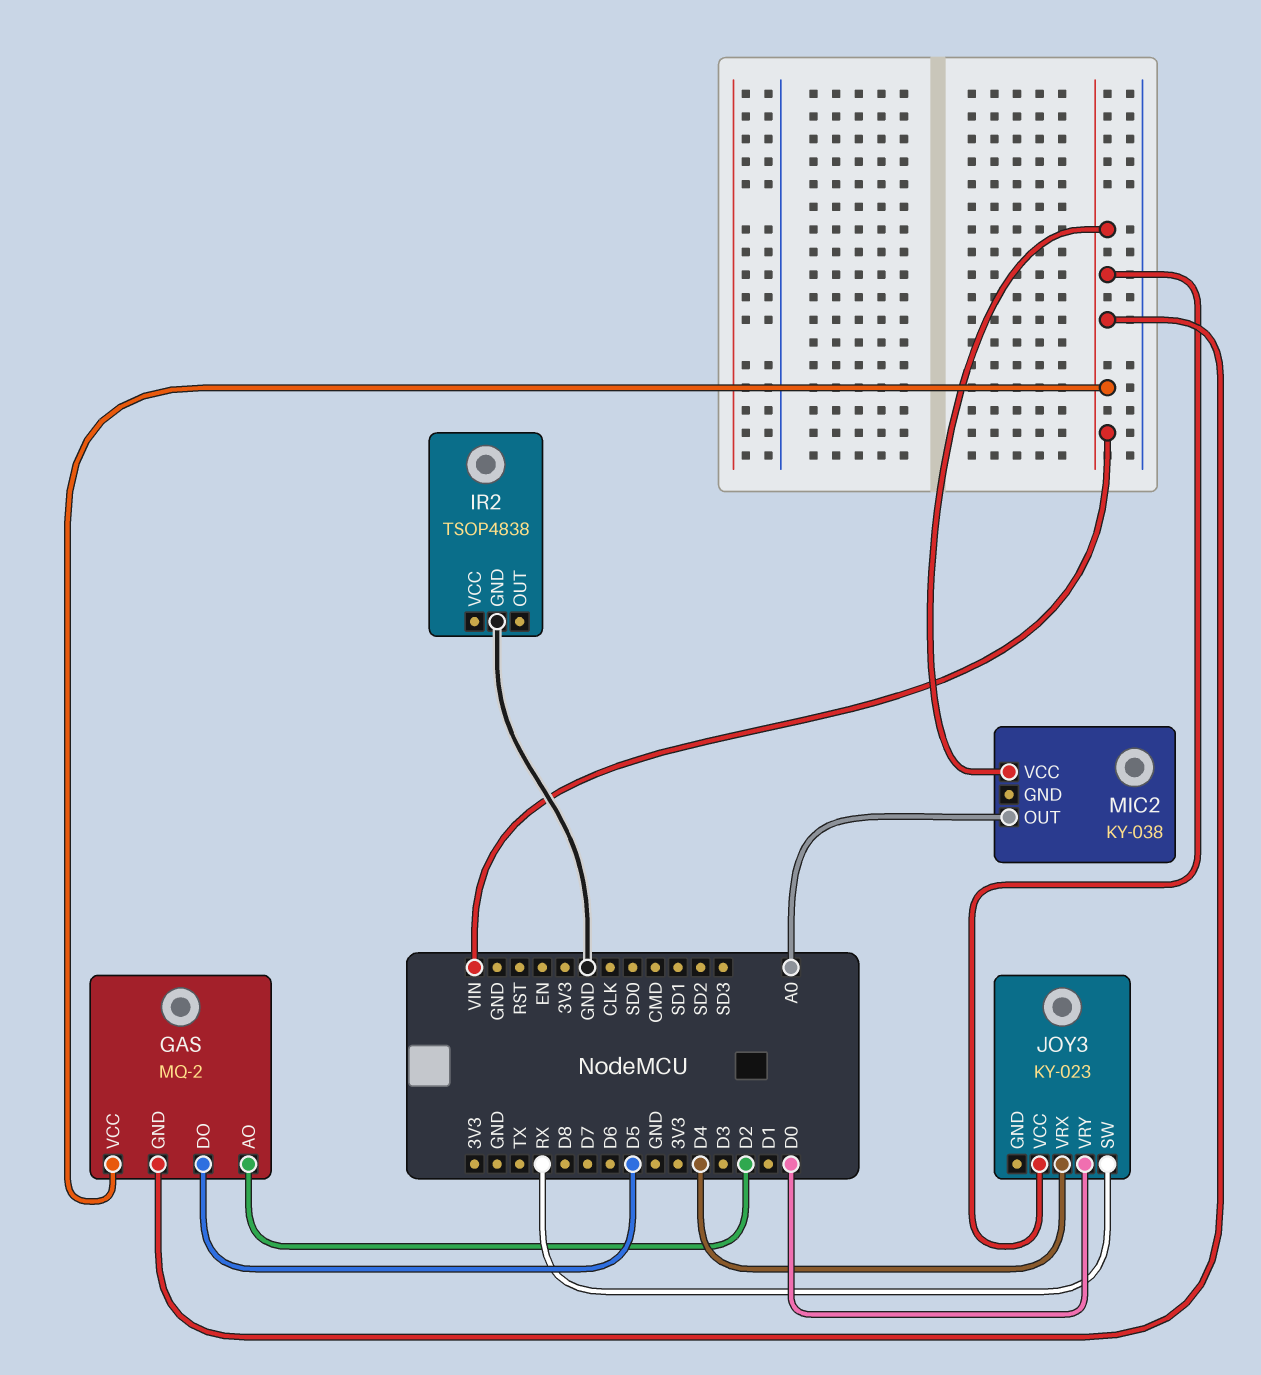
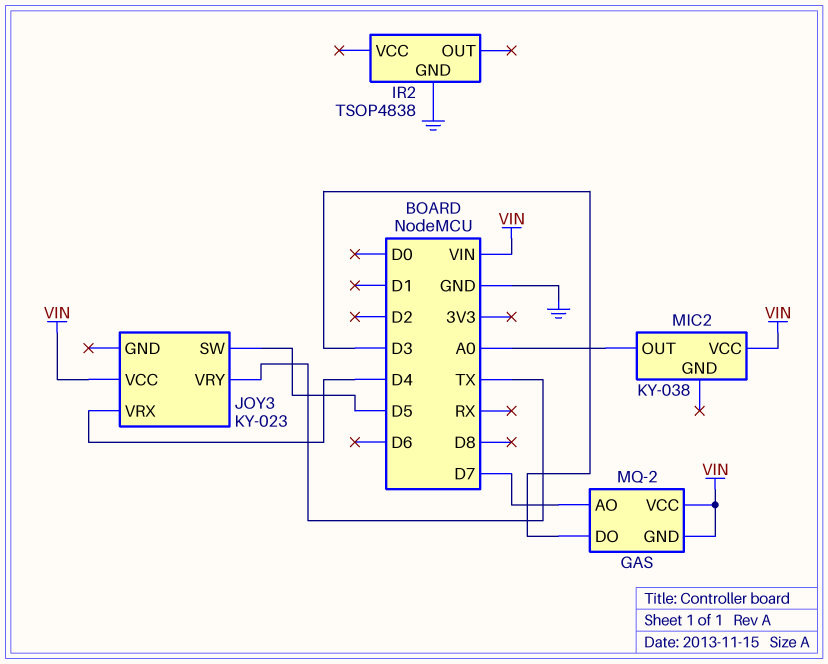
GAS pin AO: D2 -> D7
GAS pin DO: D5 -> D3
JOY3 pin SW: RX -> D5
JOY3 pin VRY: D0 -> TX

